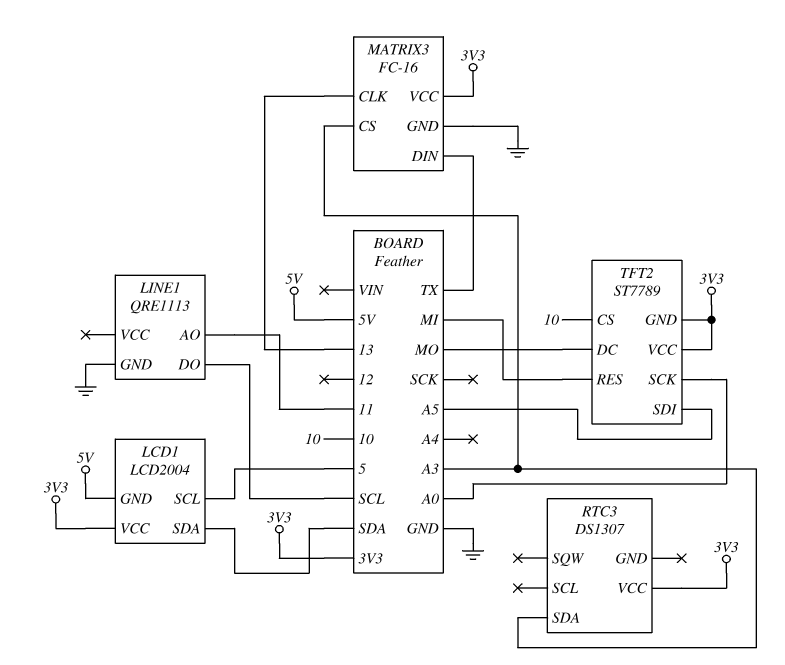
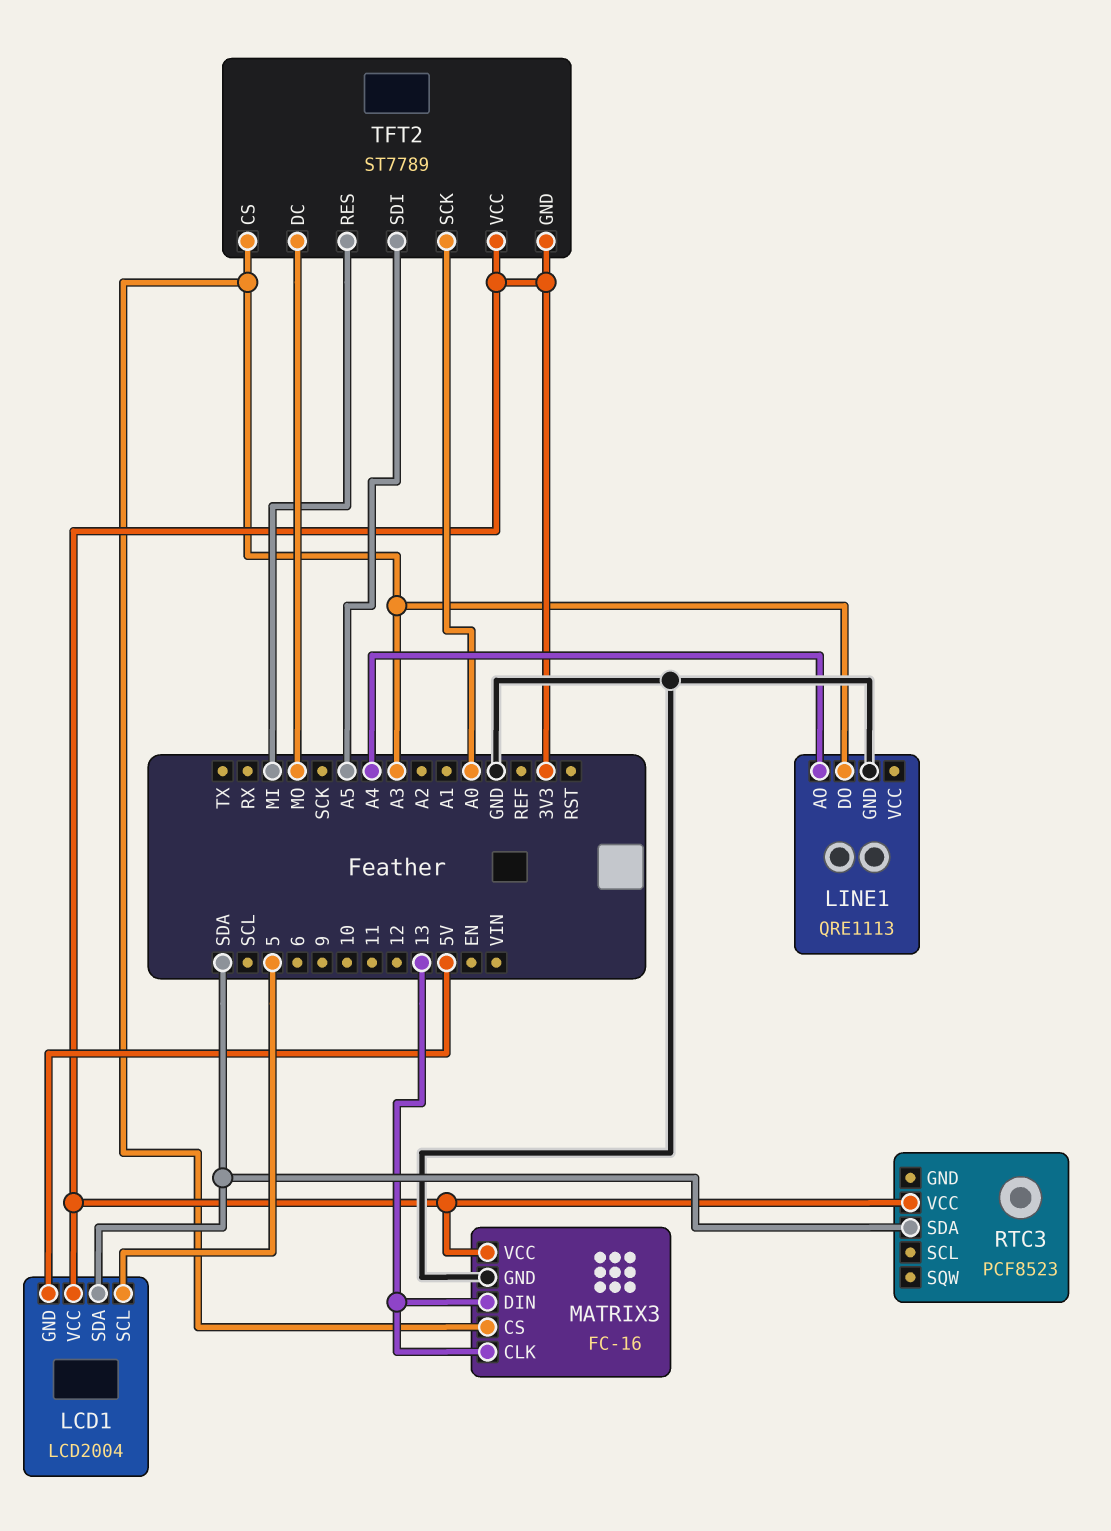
LINE1 pin AO: 11 -> A4
LINE1 pin DO: SCL -> A3
MATRIX3 pin DIN: TX -> 13
RTC3: DS1307 -> PCF8523
RTC3 pin SDA: A3 -> SDA
TFT2 pin CS: 10 -> A3

